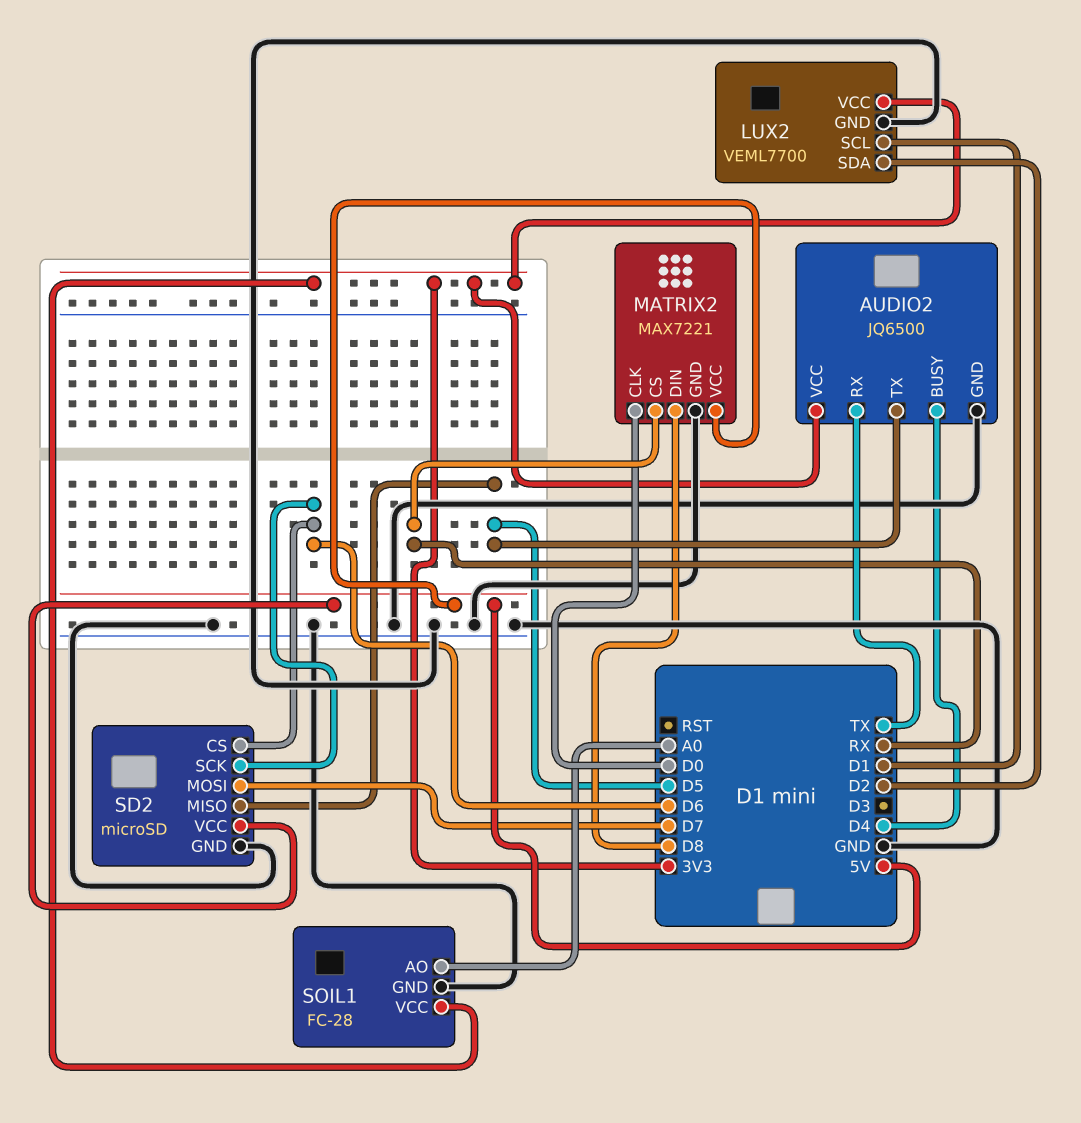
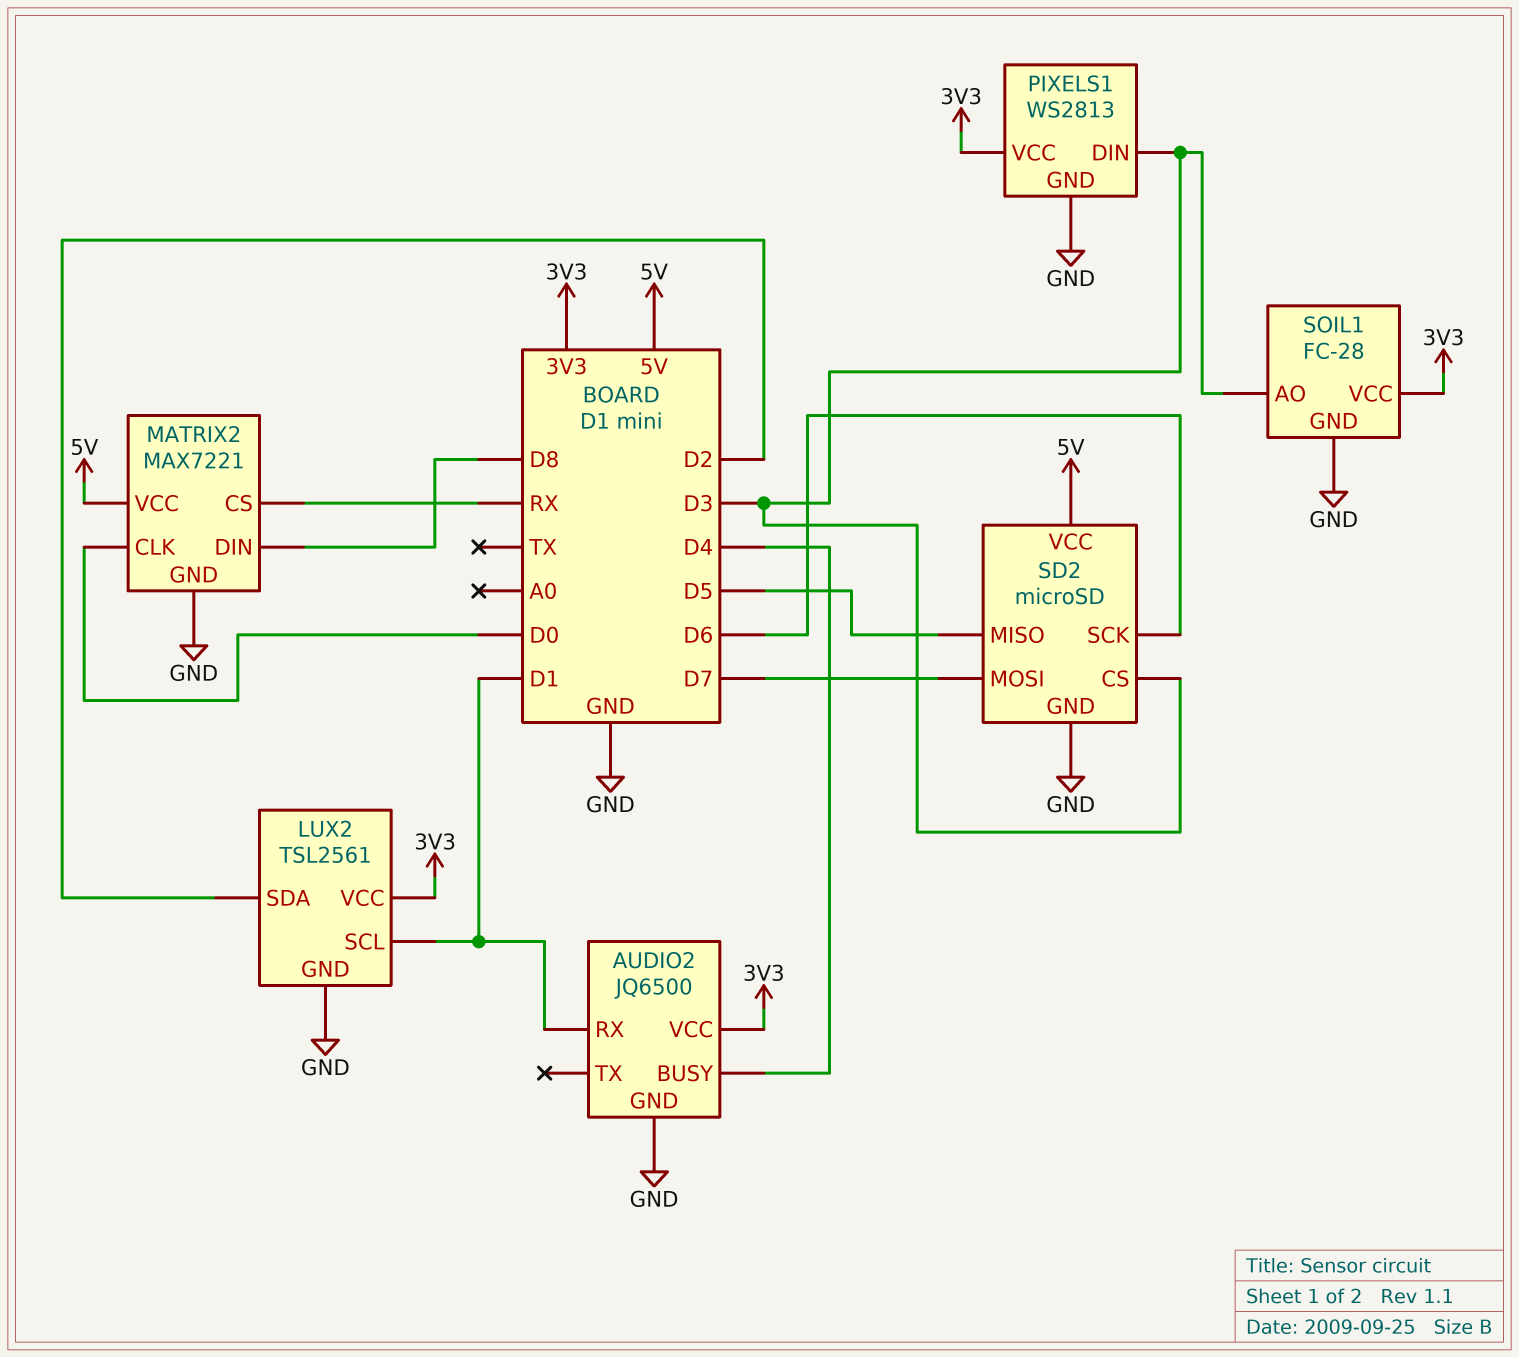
AUDIO2 pin RX: TX -> D1
AUDIO2 pin TX: D5 -> none
LUX2: VEML7700 -> TSL2561
PIXELS1: none -> WS2813
PIXELS1 pin DIN: none -> D3
PIXELS1 pin GND: none -> GND
PIXELS1 pin VCC: none -> 3V3
SD2 pin CS: D6 -> D3
SOIL1 pin AO: A0 -> D3

